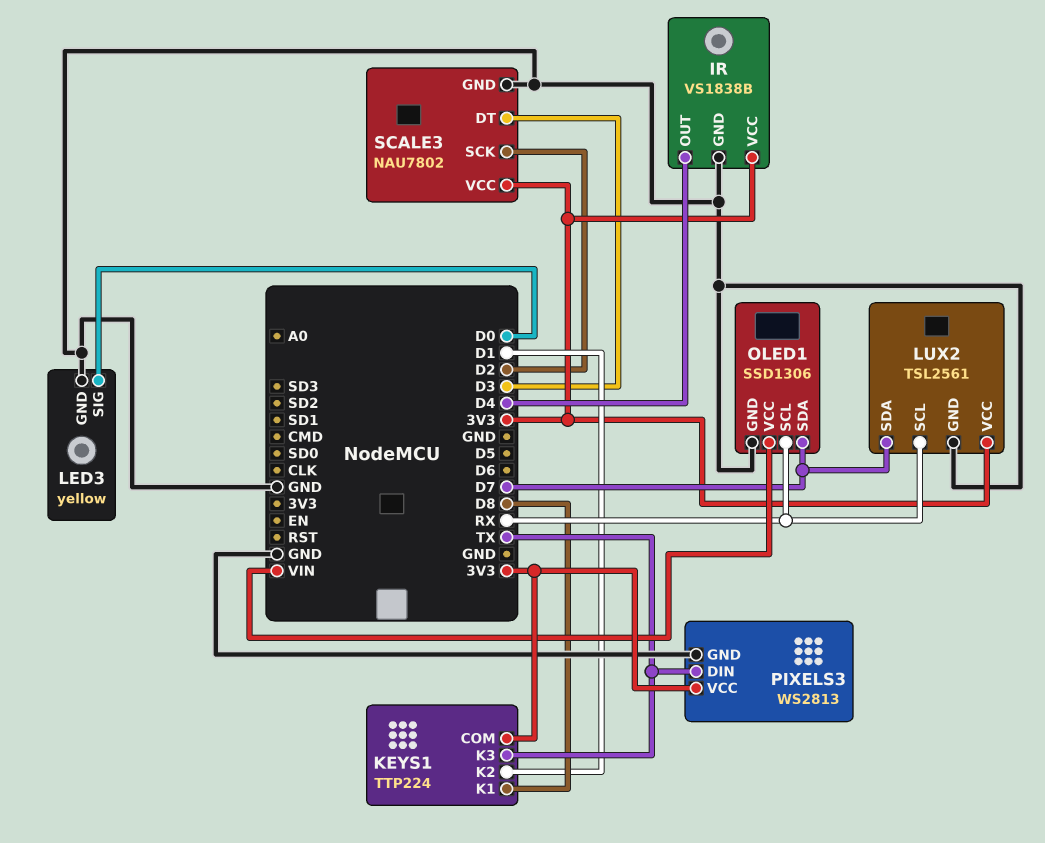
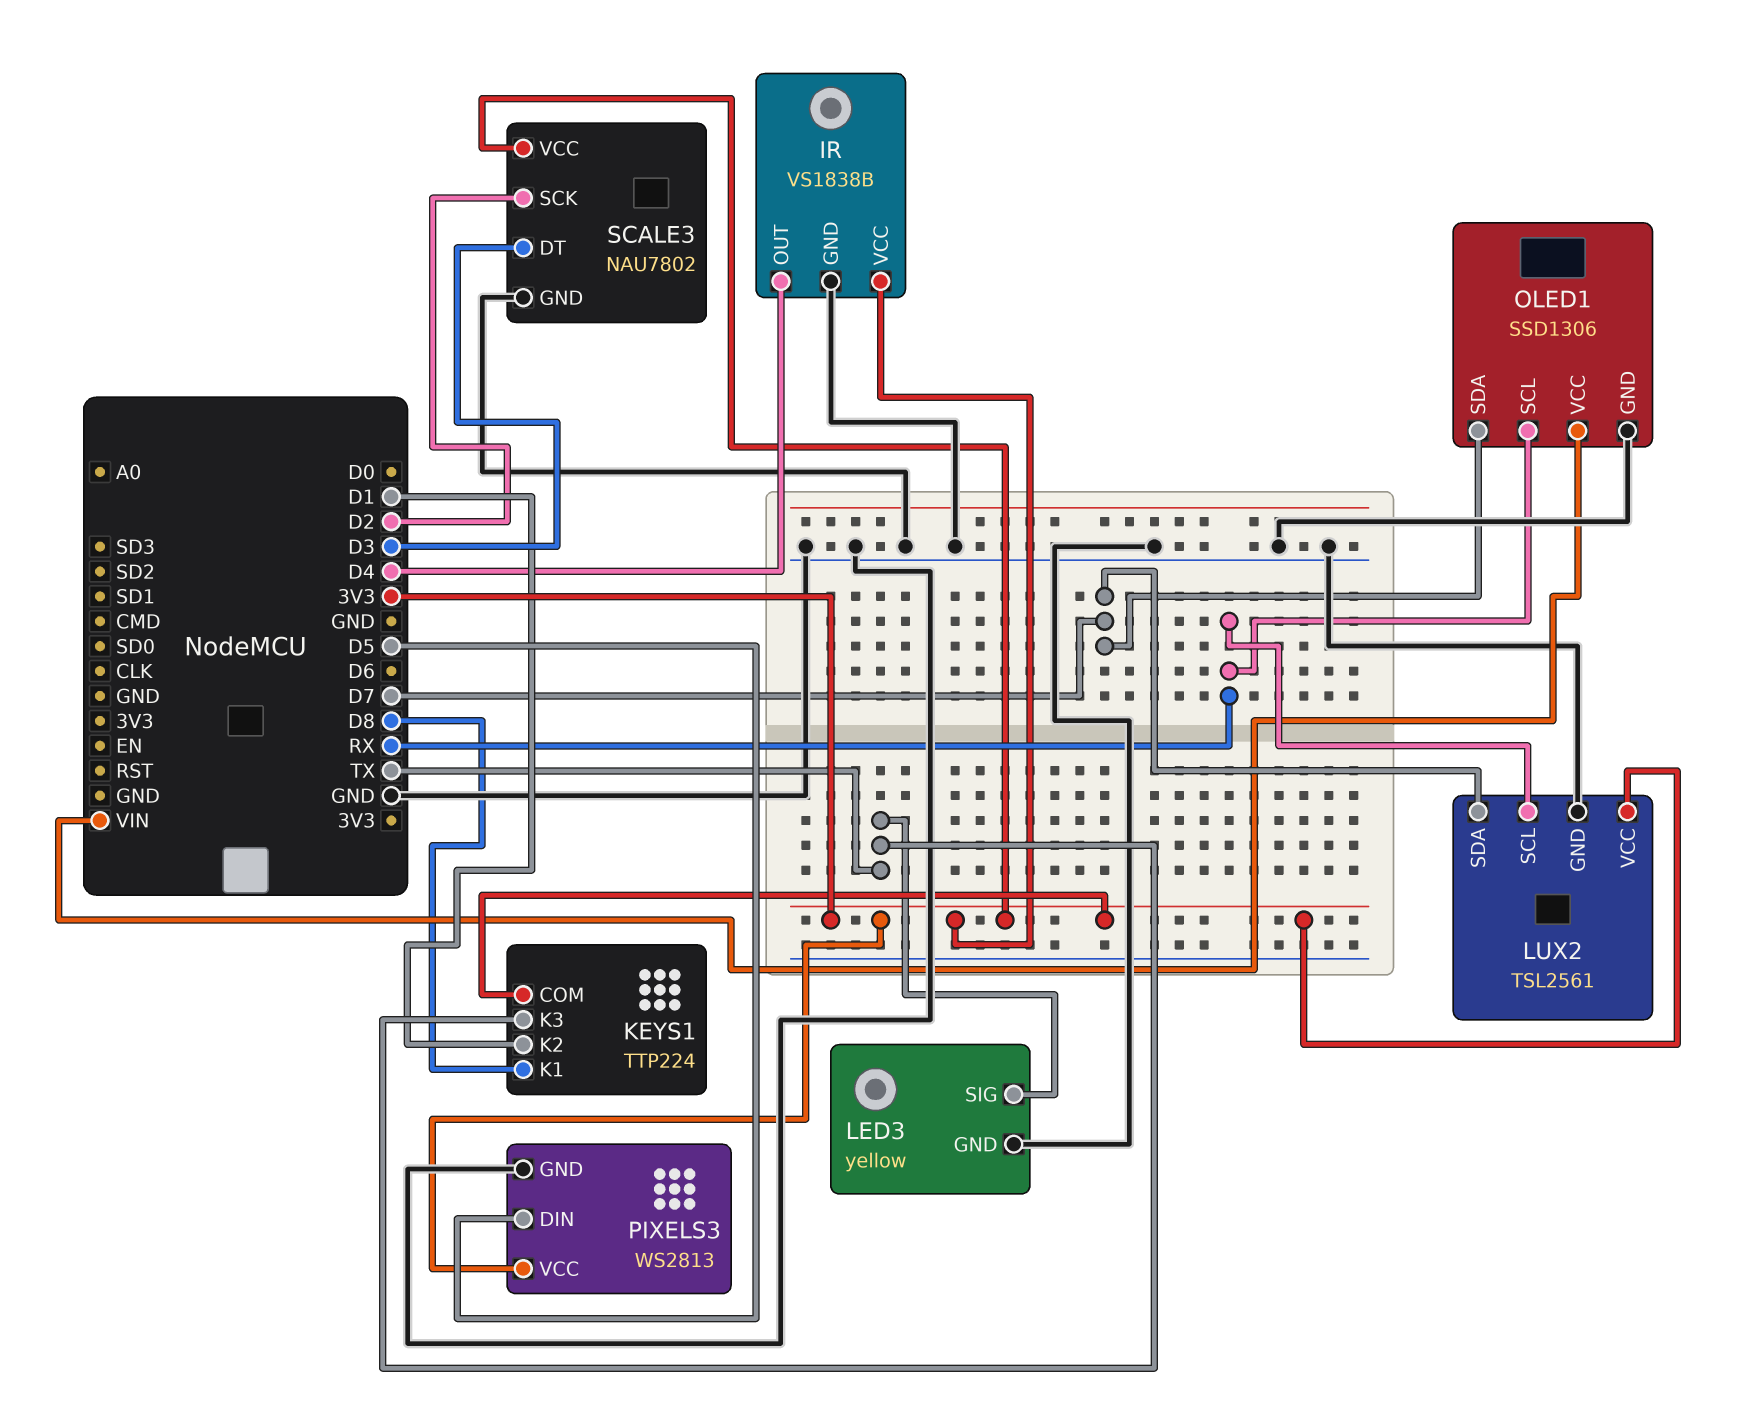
LED3 pin SIG: D0 -> TX
PIXELS3 pin DIN: TX -> D5

